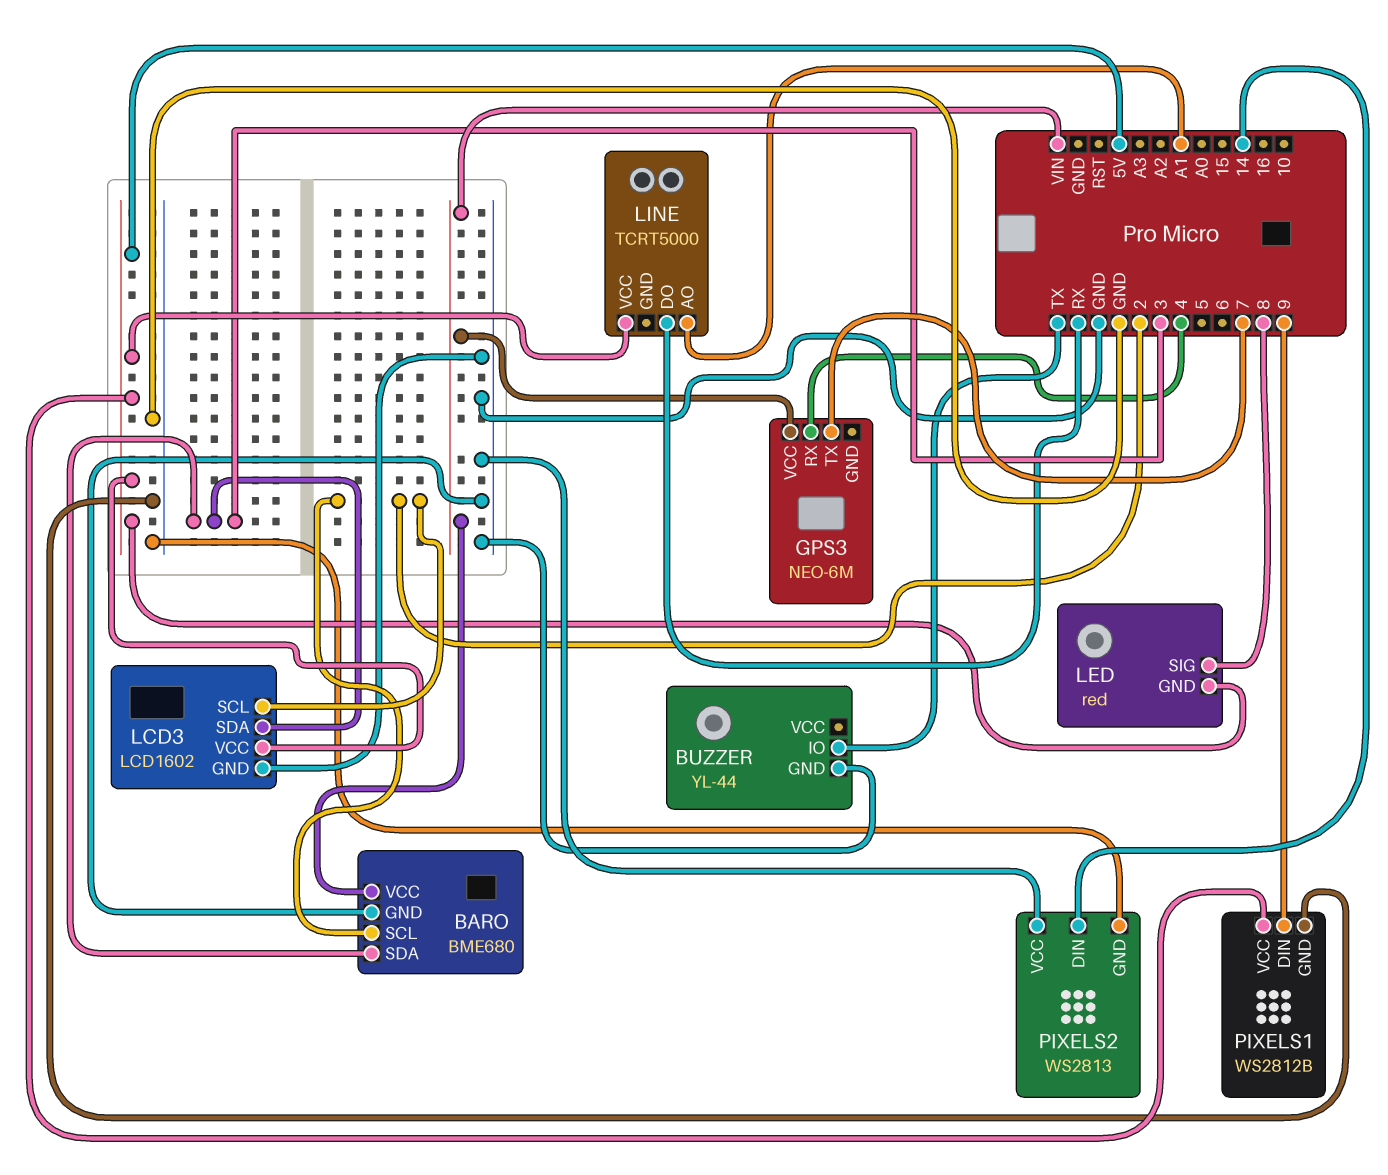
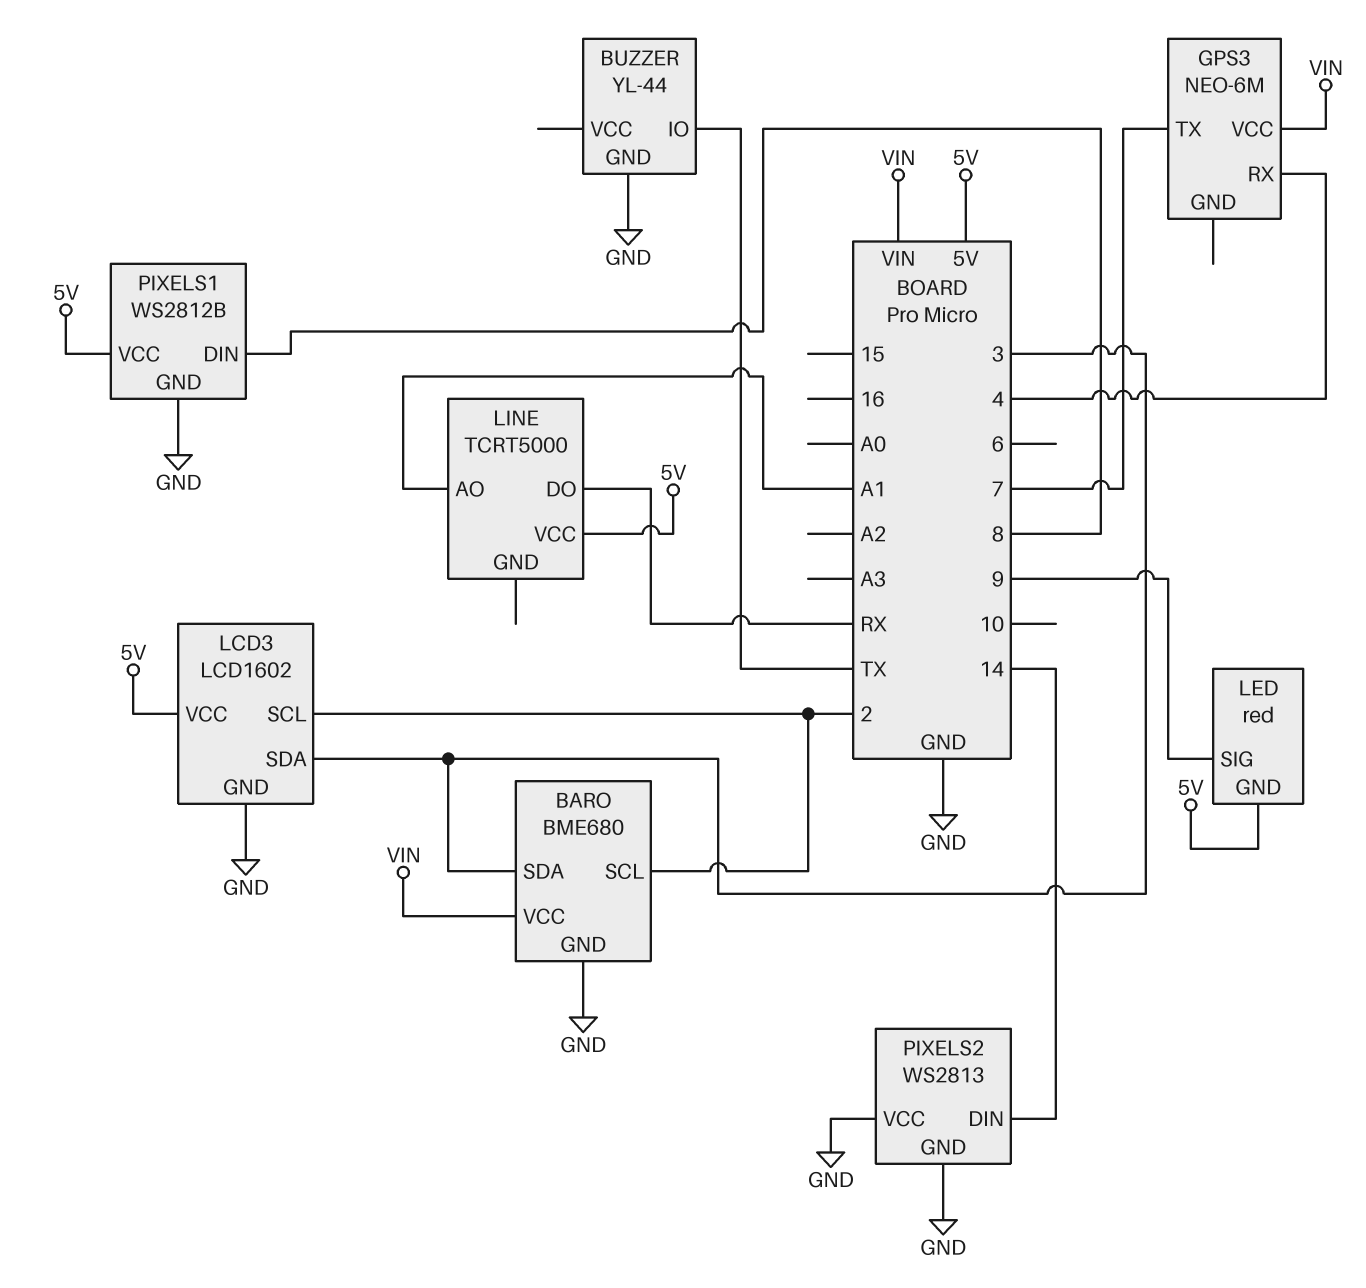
LED pin SIG: 8 -> 9
PIXELS1 pin DIN: 9 -> 8

